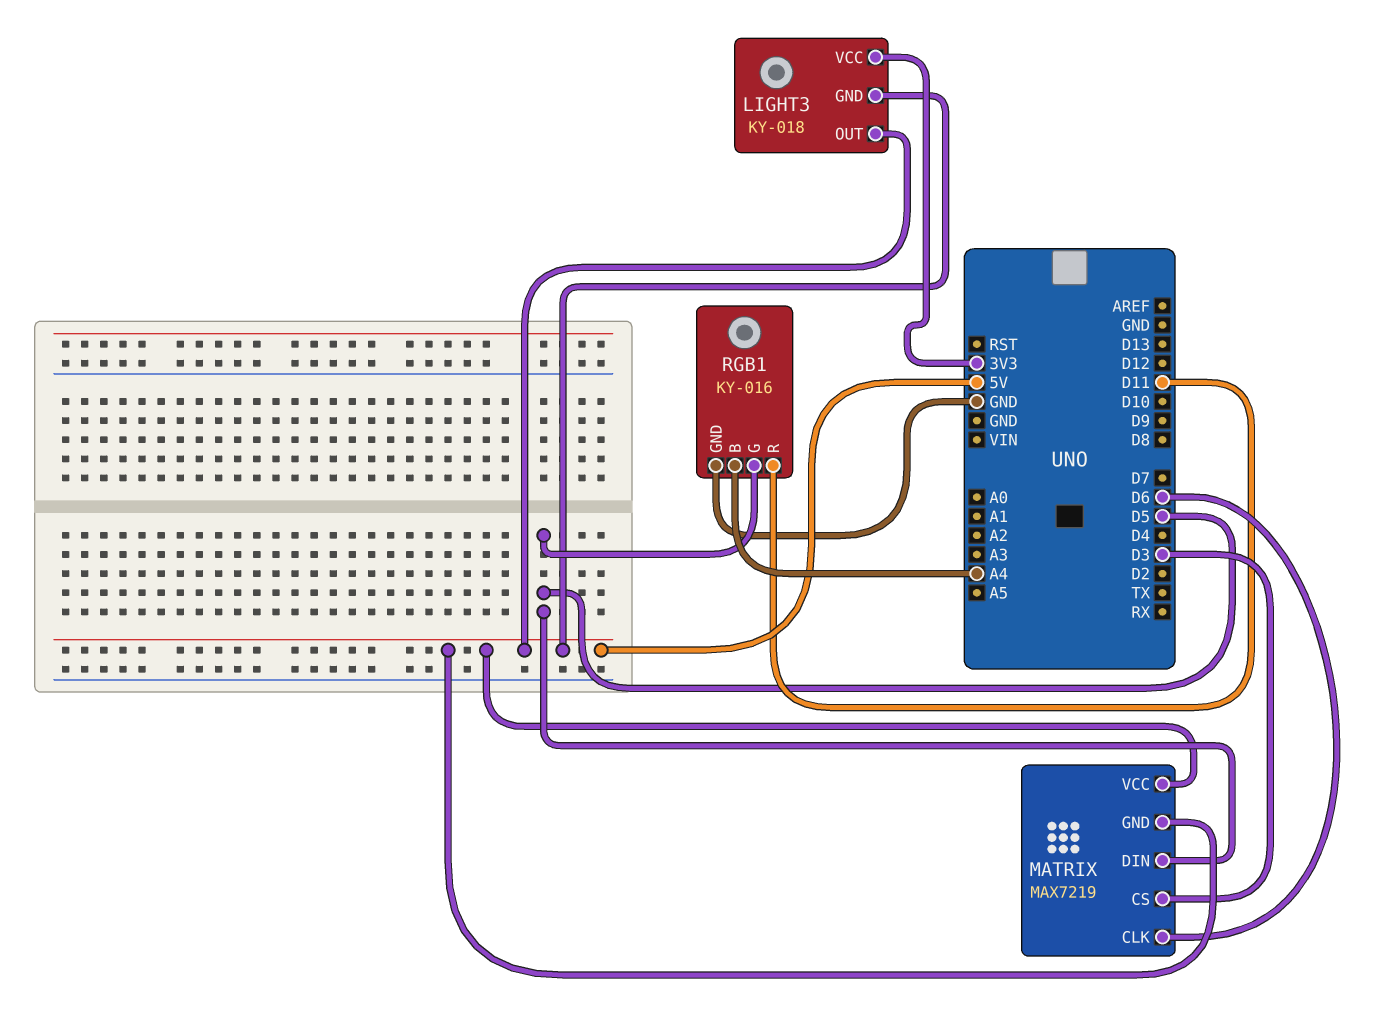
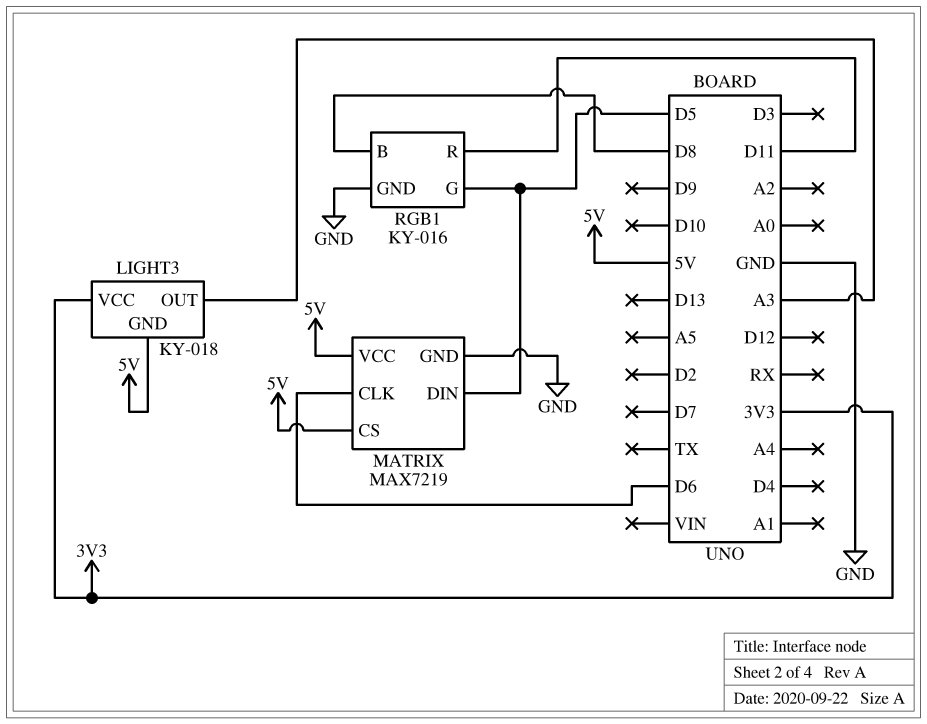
LIGHT3 pin OUT: 5V -> A3
MATRIX pin CS: D3 -> 5V
MATRIX pin GND: 5V -> GND
RGB1 pin B: A4 -> D8

